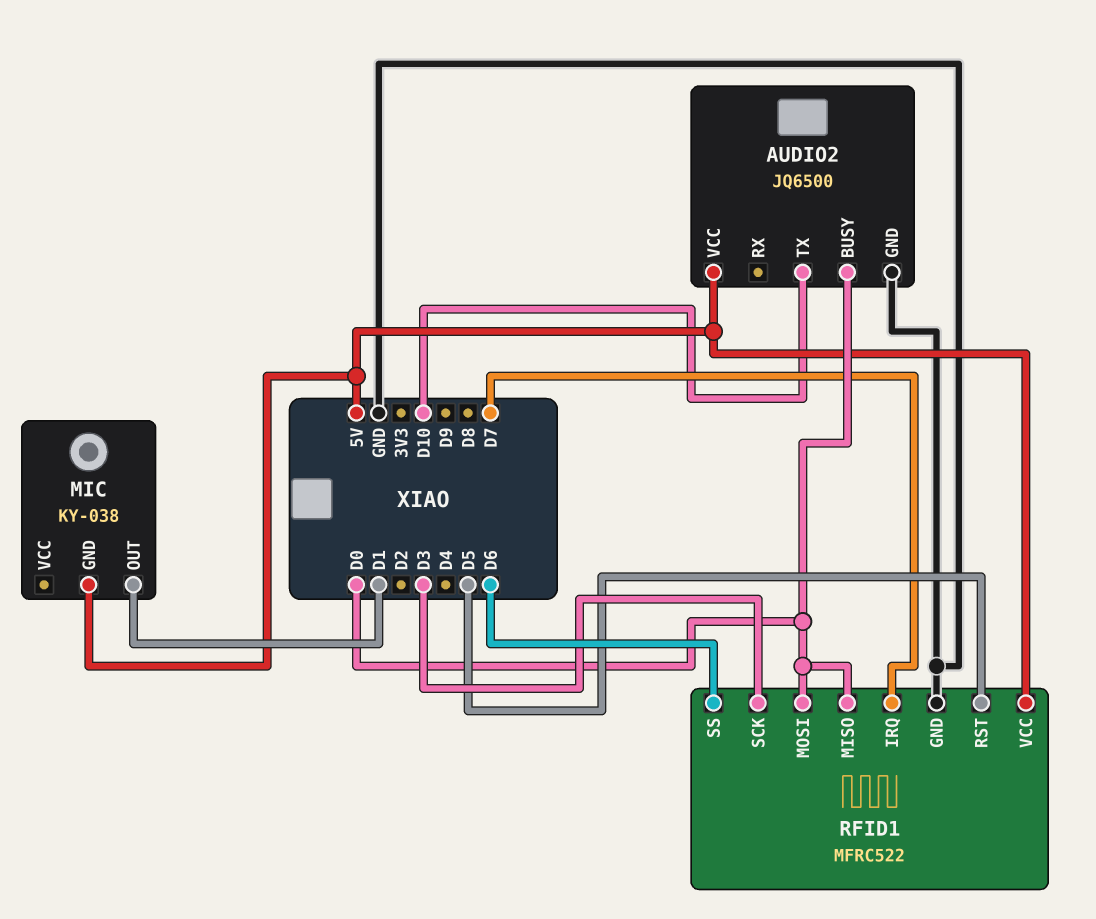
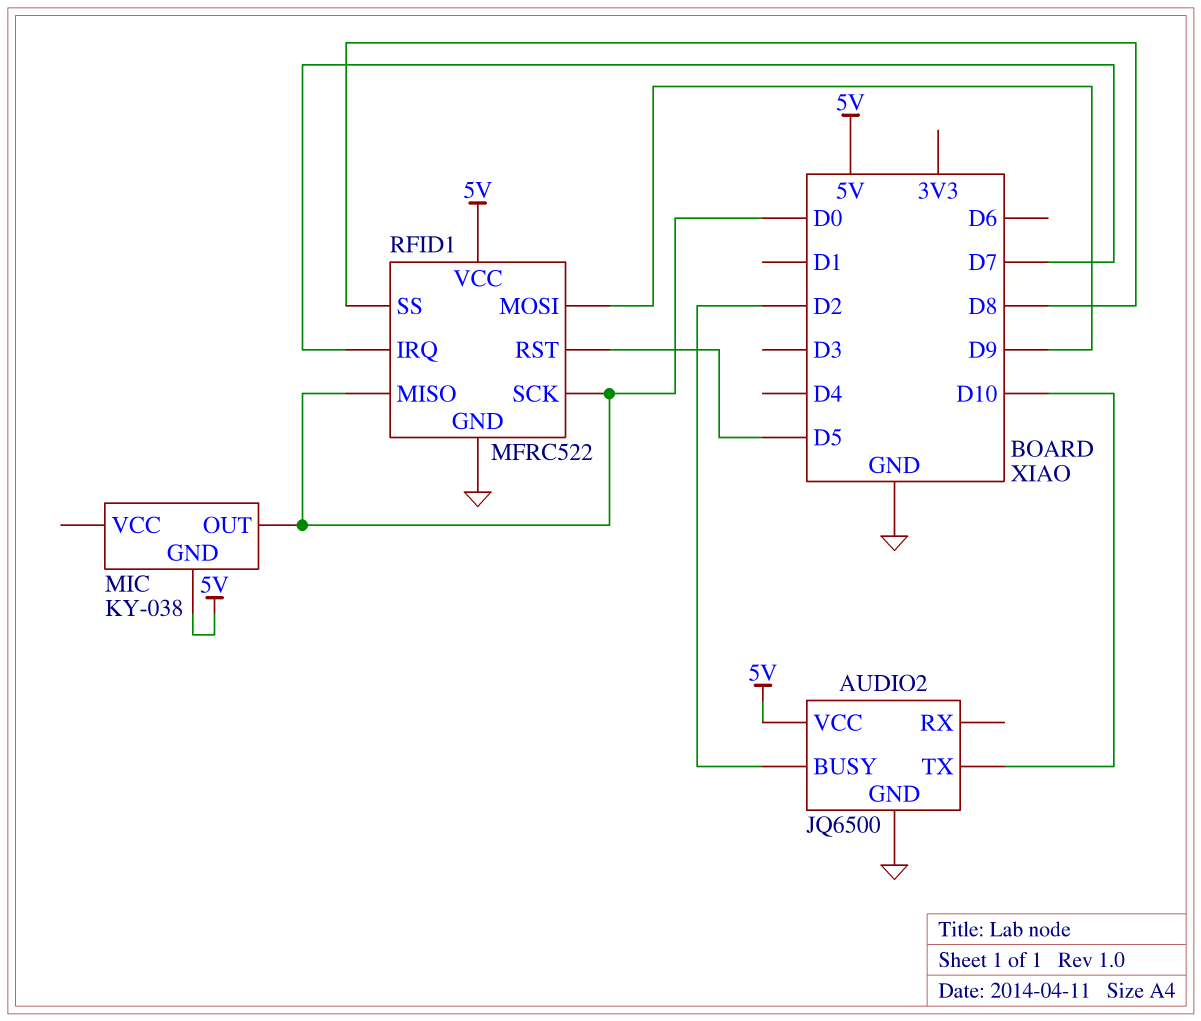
AUDIO2 pin BUSY: D0 -> D2
MIC pin OUT: D1 -> D0
RFID1 pin MOSI: D0 -> D9
RFID1 pin SCK: D3 -> D0
RFID1 pin SS: D6 -> D8

